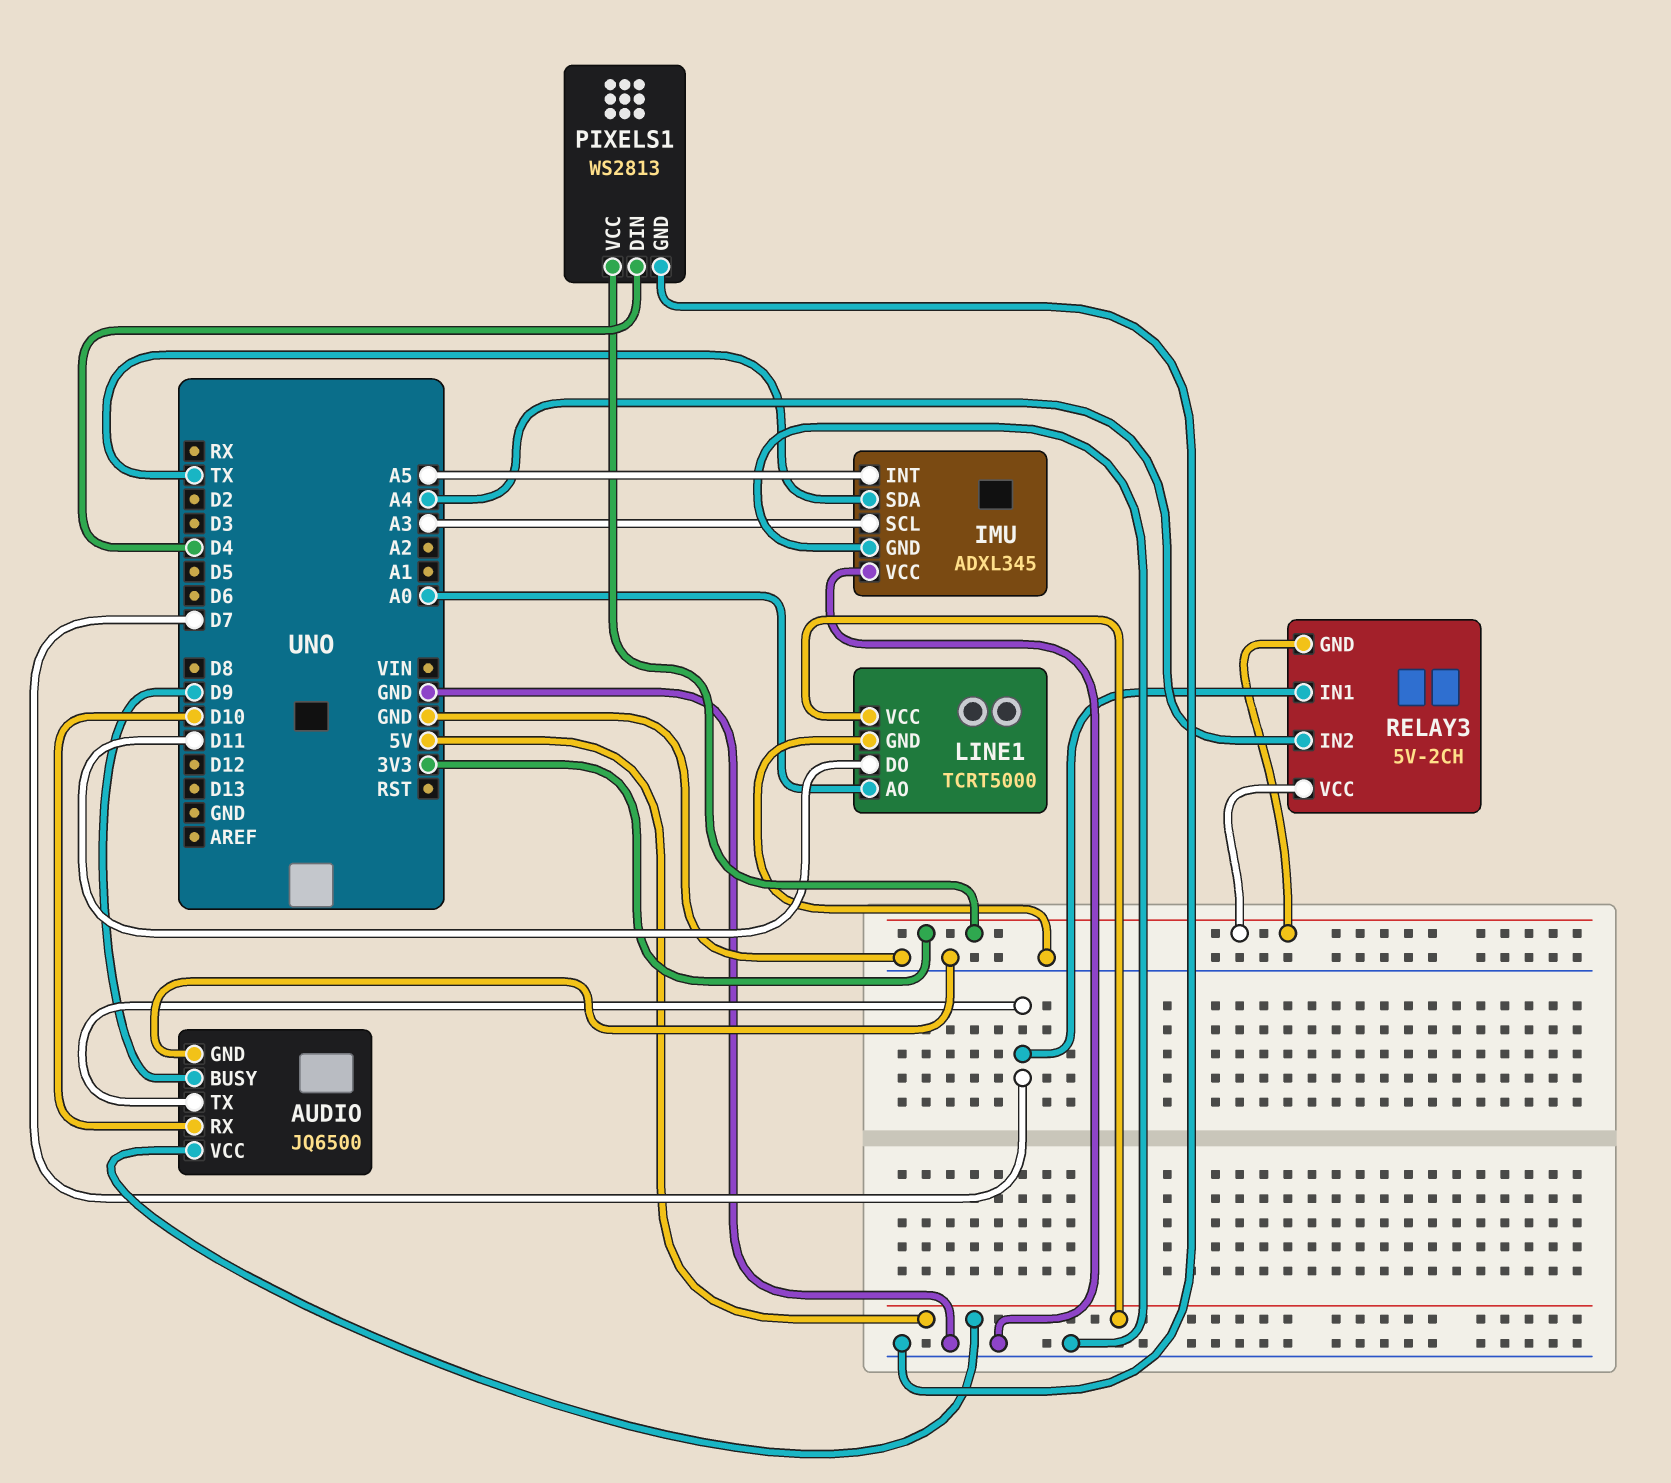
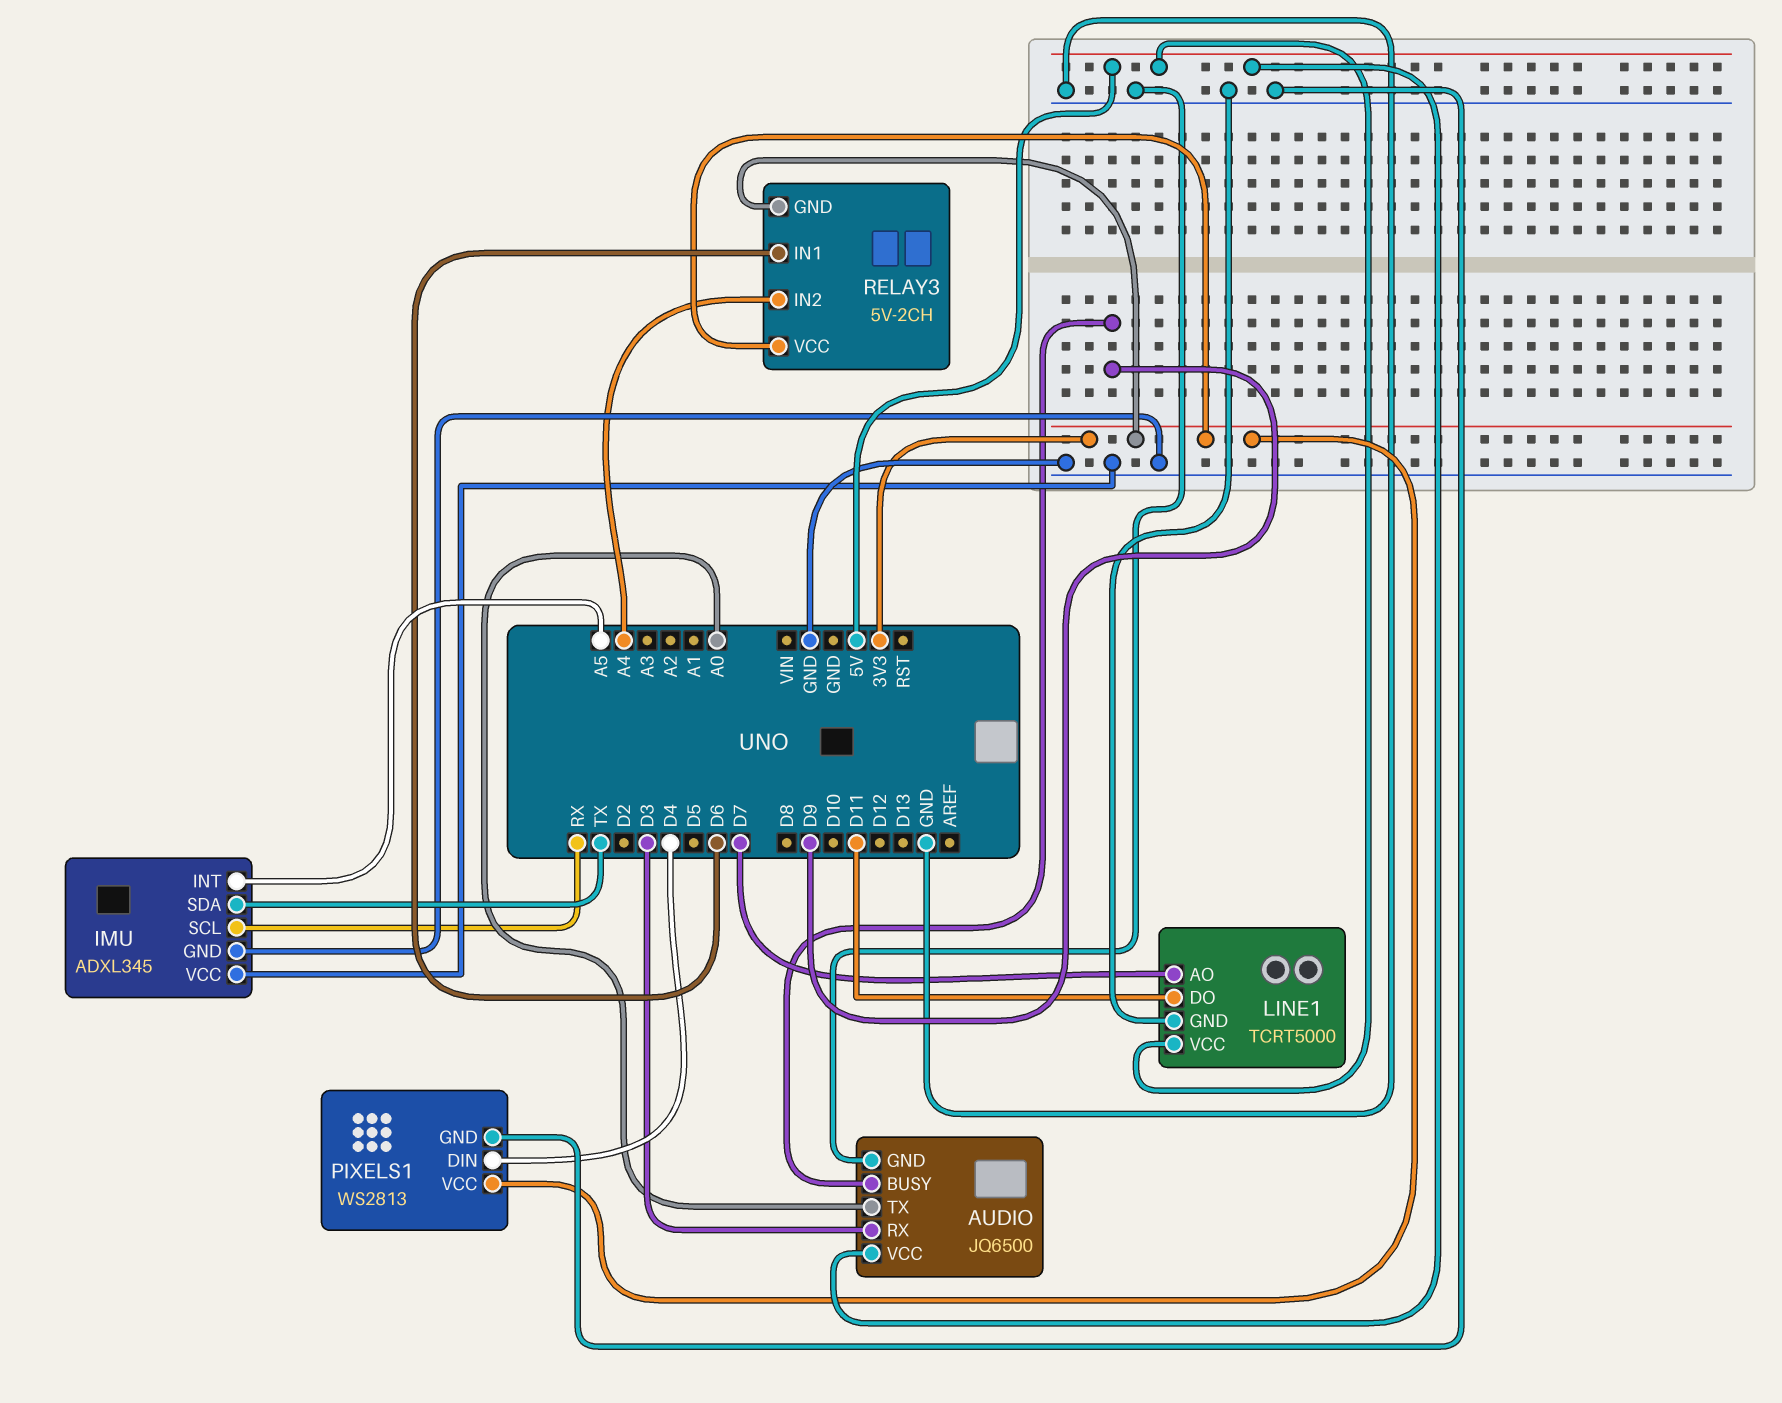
AUDIO pin RX: D10 -> D3
AUDIO pin TX: D7 -> A0
IMU pin SCL: A3 -> RX
LINE1 pin AO: A0 -> D7
RELAY3 pin IN1: D7 -> D6

